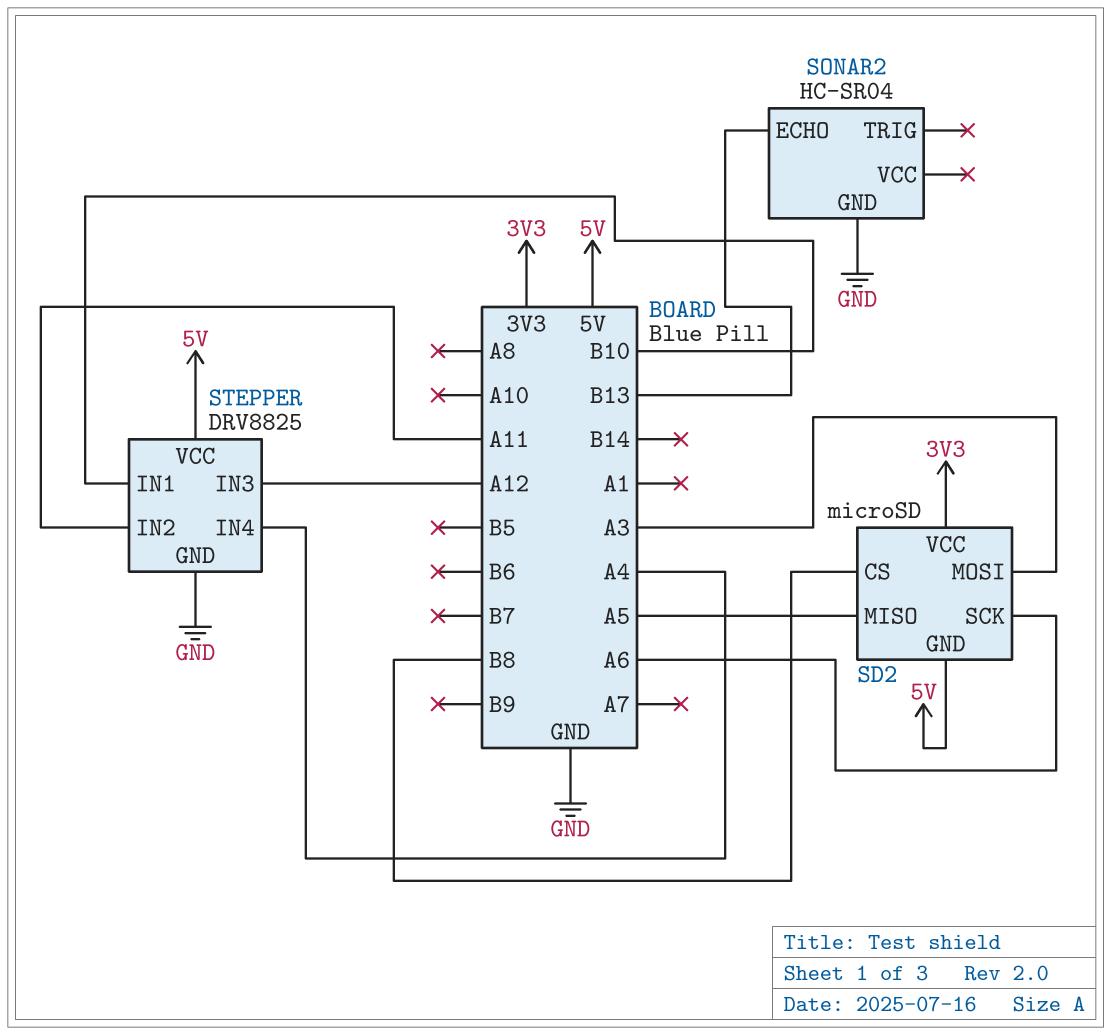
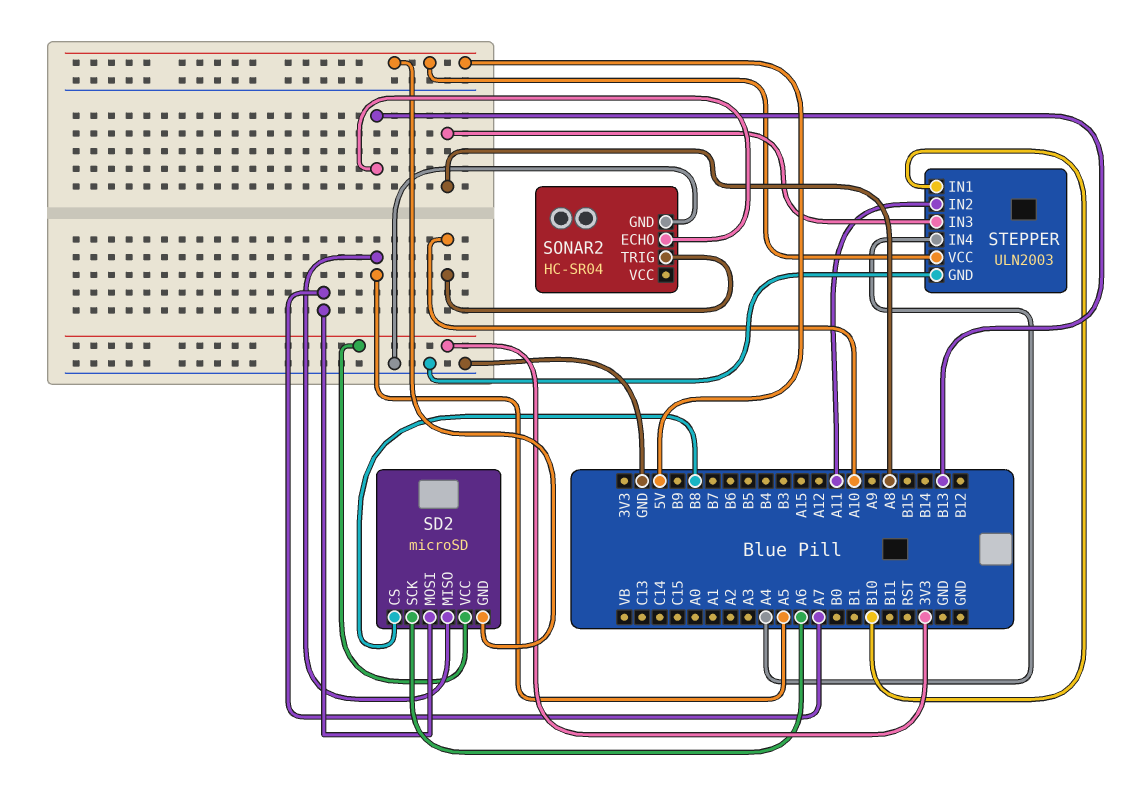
SD2 pin MOSI: A3 -> A7
SONAR2 pin TRIG: none -> A10
STEPPER: DRV8825 -> ULN2003
STEPPER pin IN3: A12 -> A8

